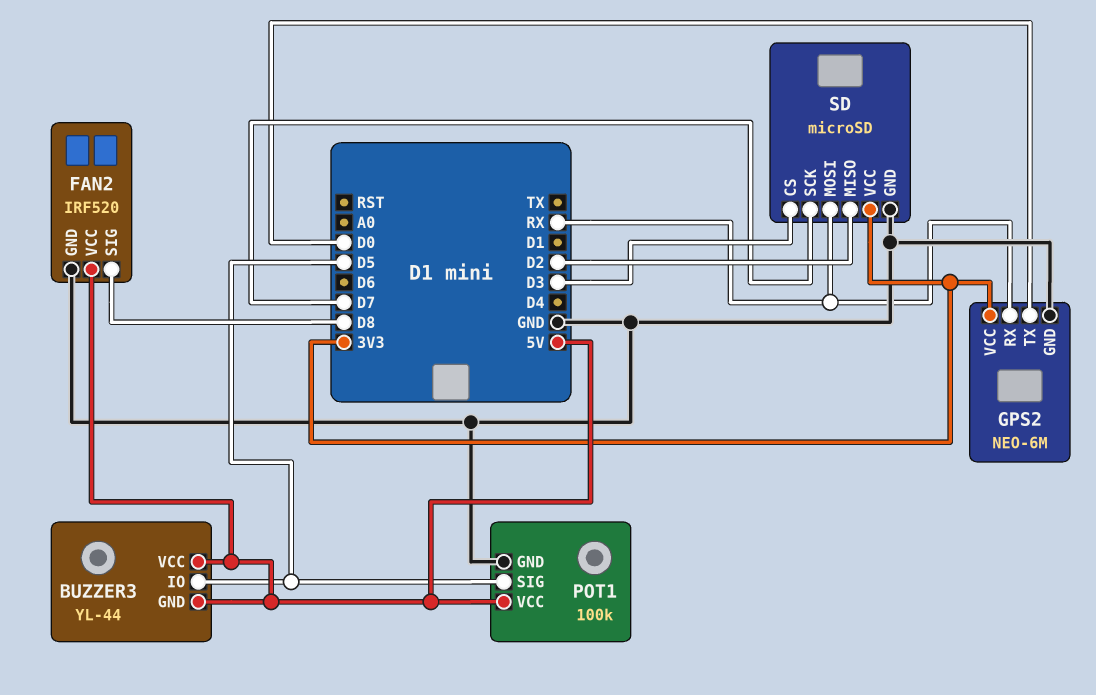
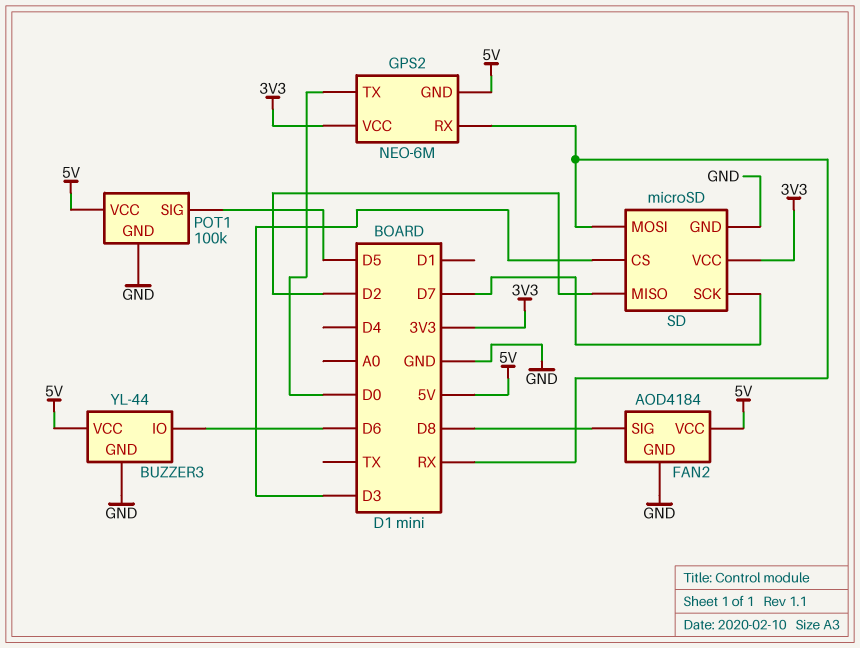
BUZZER3 pin GND: 5V -> GND
BUZZER3 pin IO: D5 -> D6
FAN2: IRF520 -> AOD4184
GPS2 pin GND: GND -> 5V

